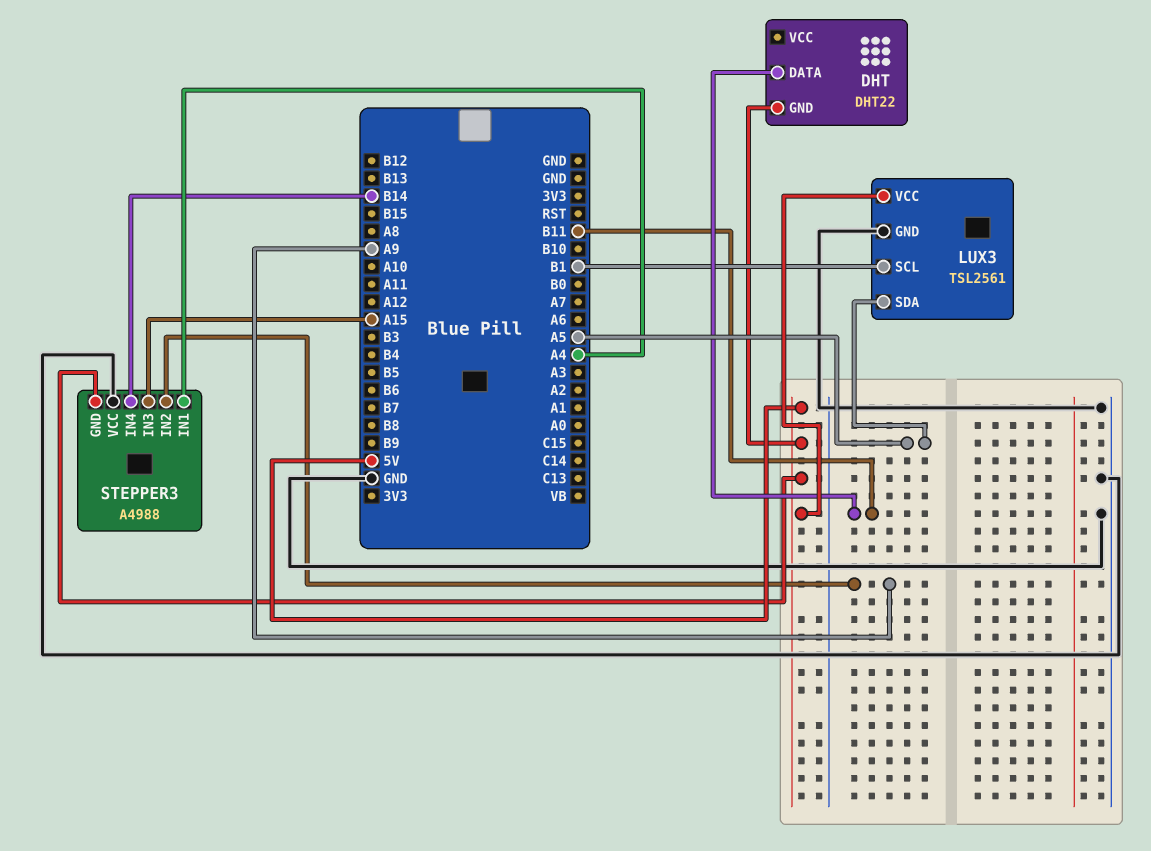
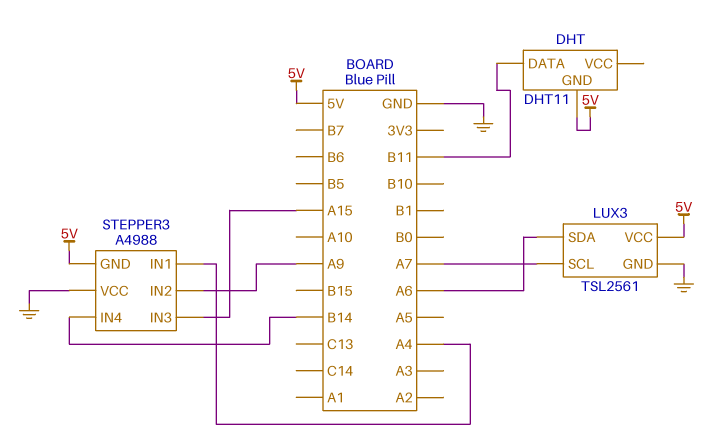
DHT: DHT22 -> DHT11
LUX3 pin SCL: B1 -> A7
LUX3 pin SDA: A5 -> A6

